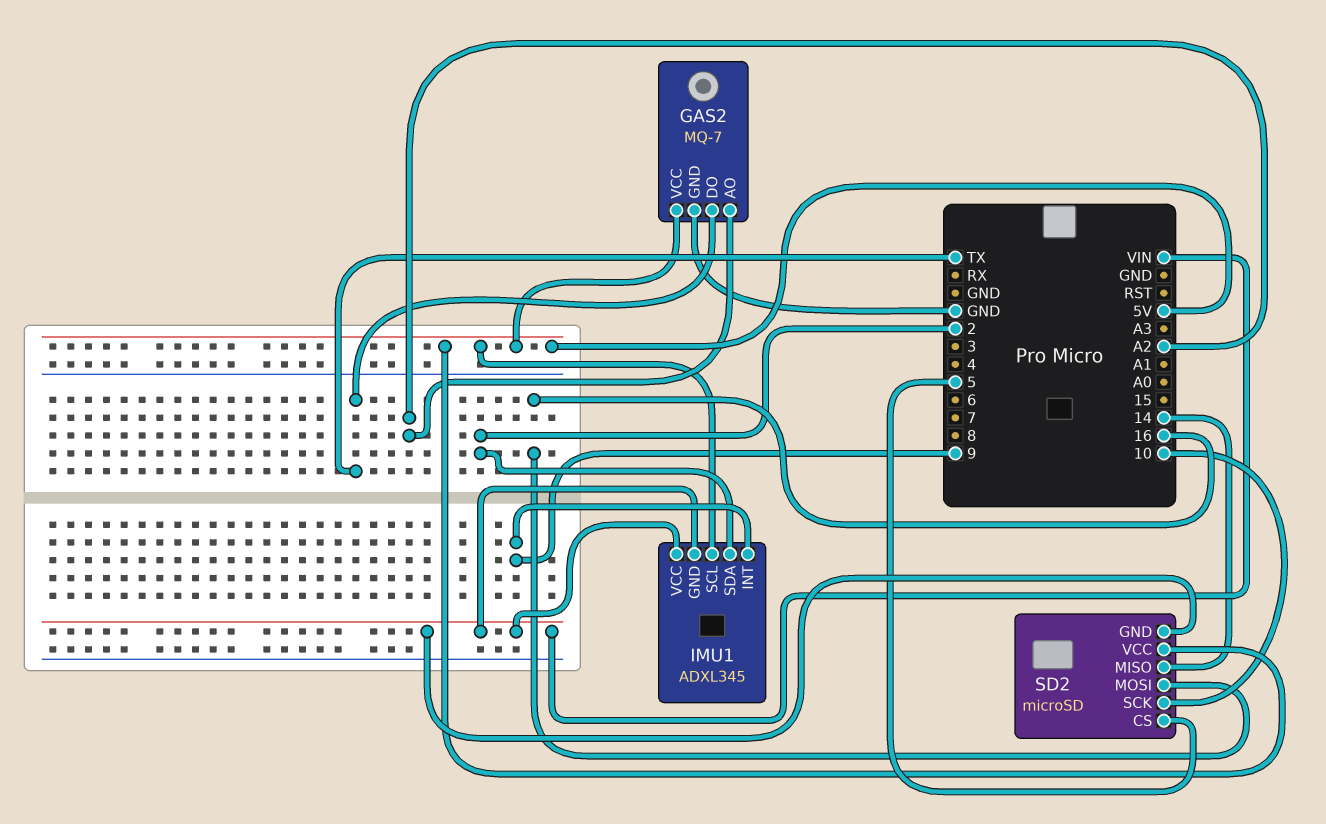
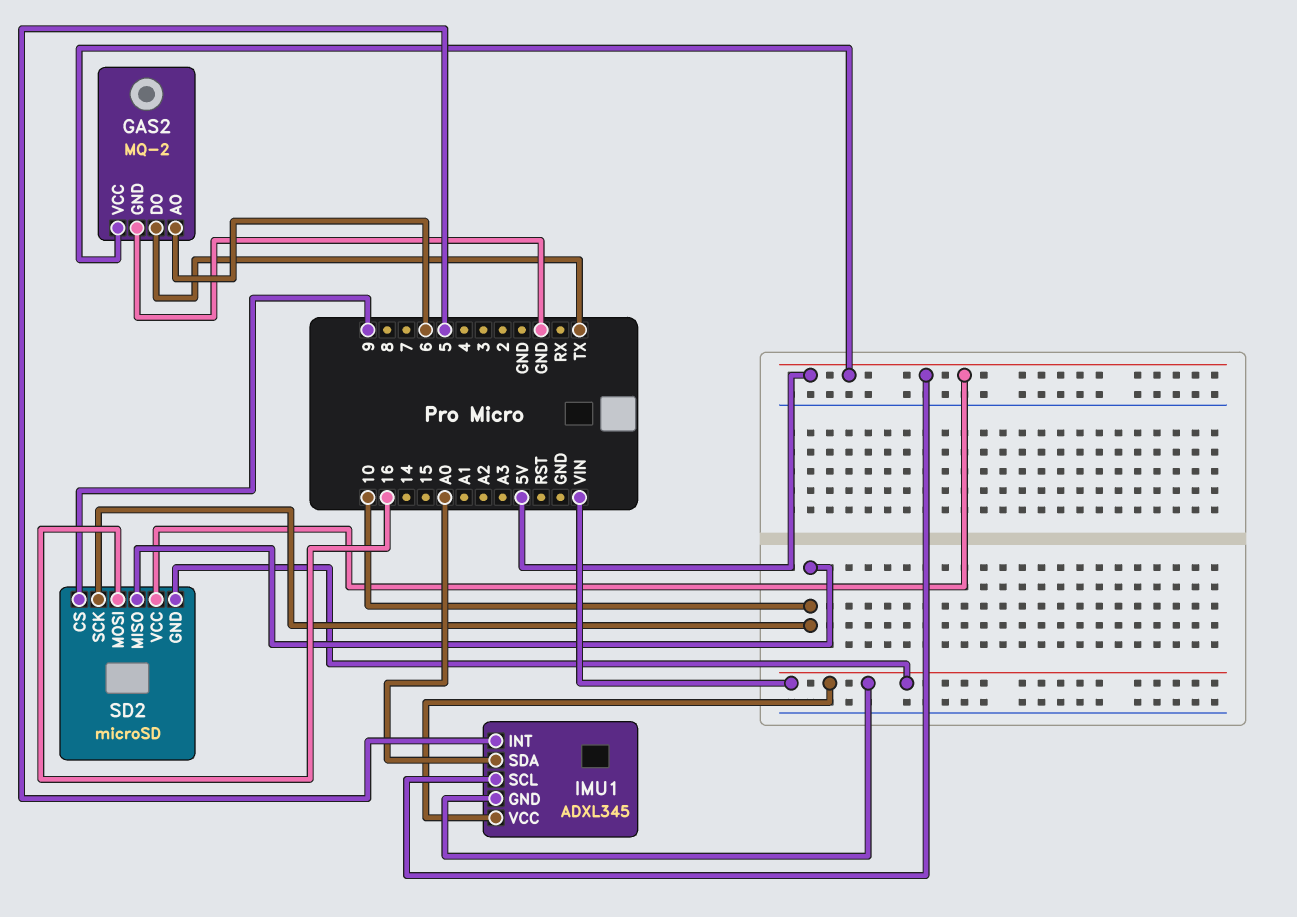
GAS2: MQ-7 -> MQ-2
GAS2 pin AO: A2 -> 6
IMU1 pin INT: 9 -> 5
IMU1 pin SDA: 2 -> A0
SD2 pin CS: 5 -> 9
SD2 pin MISO: 14 -> 10

